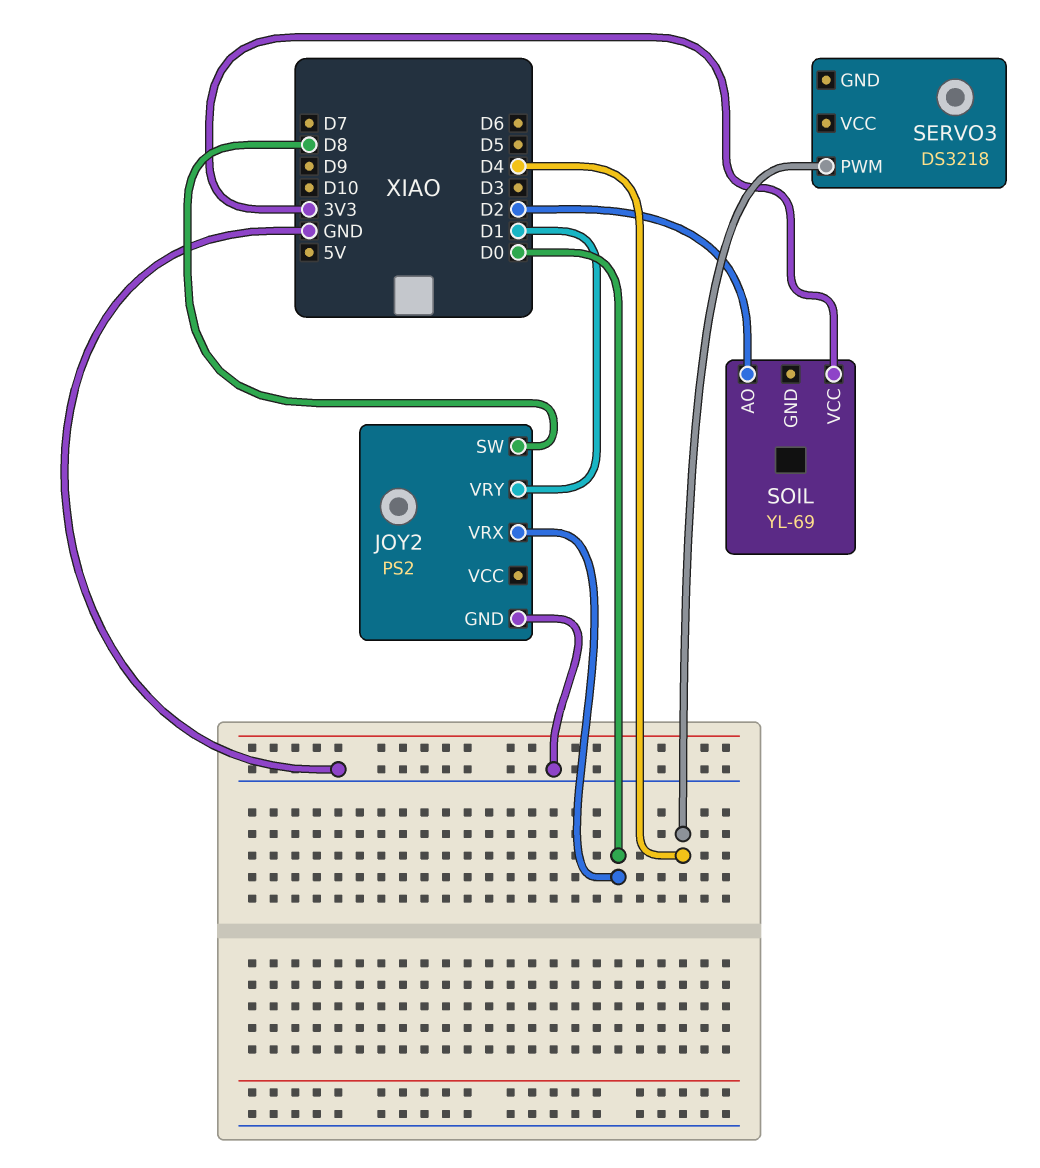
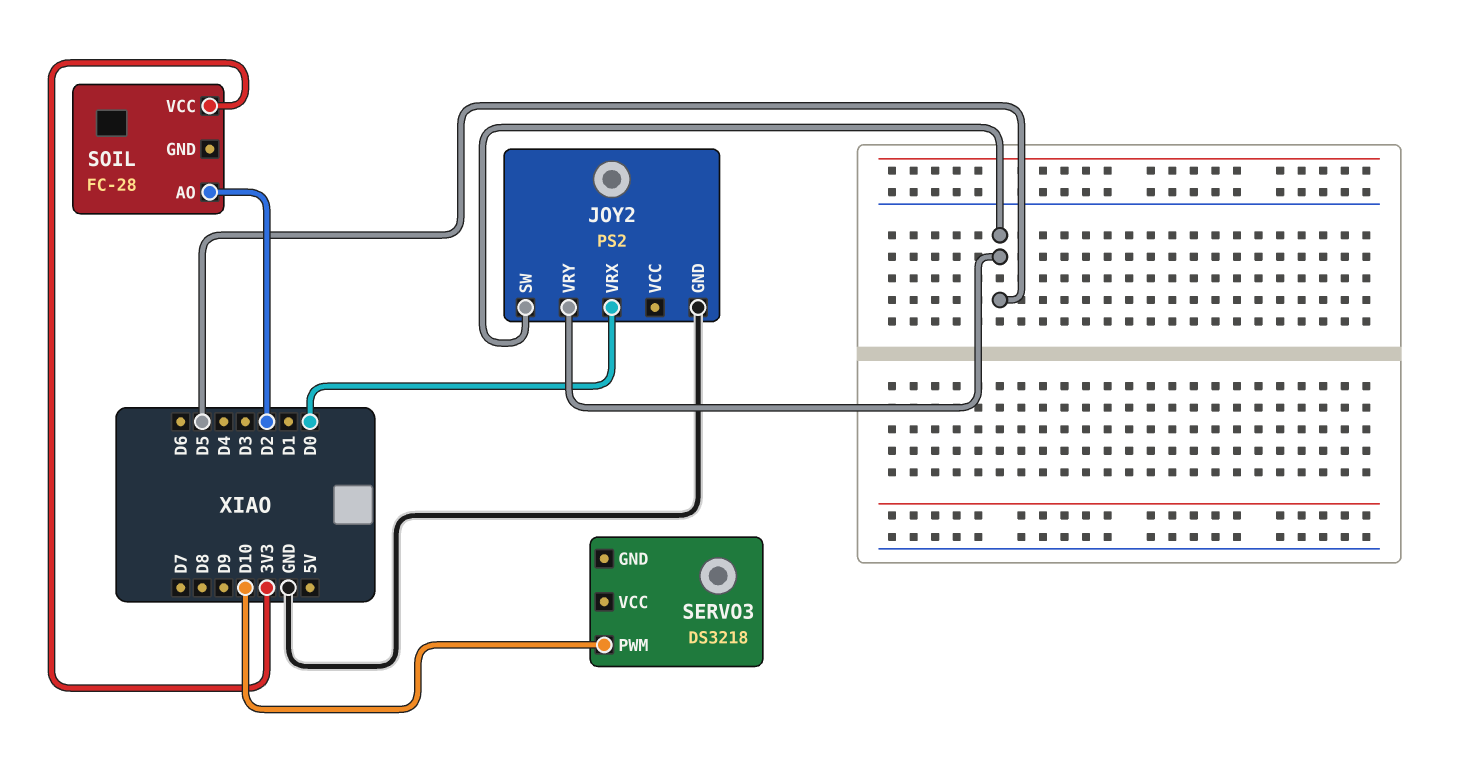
JOY2 pin SW: D8 -> D5
JOY2 pin VRY: D1 -> D5
SERVO3 pin PWM: D4 -> D10
SOIL: YL-69 -> FC-28

